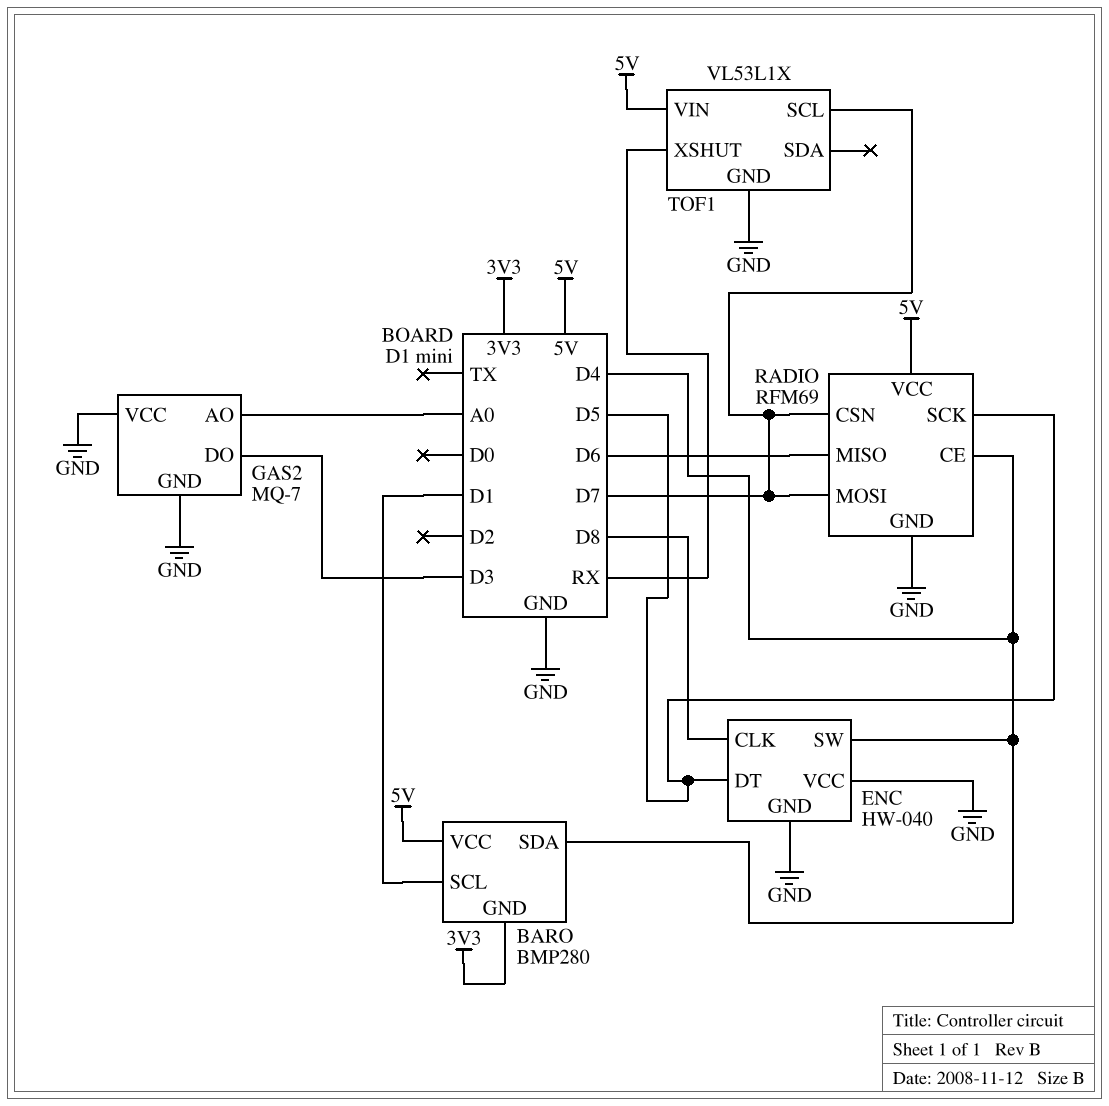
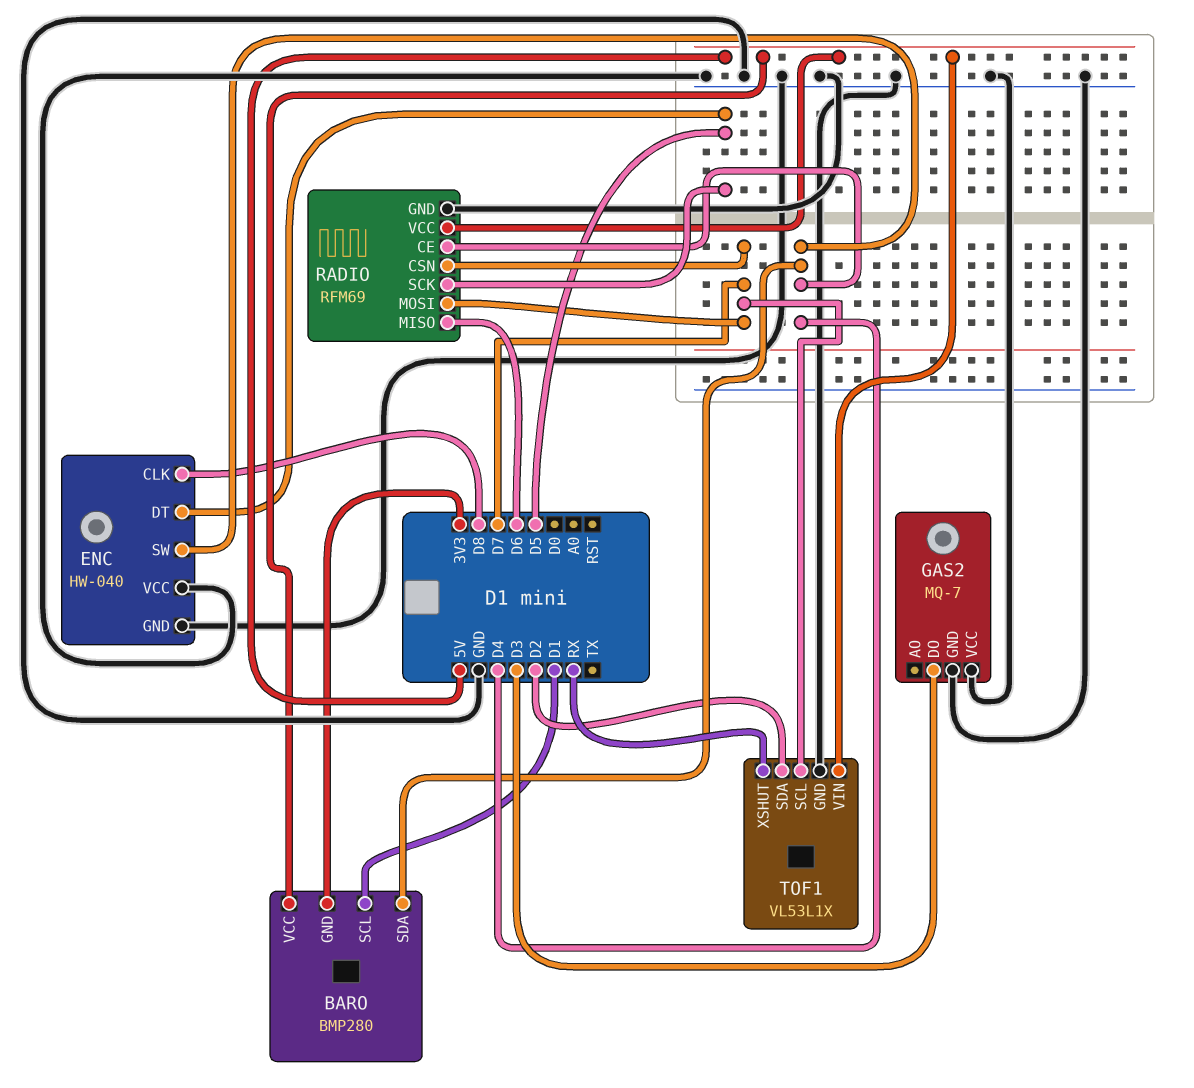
GAS2 pin AO: A0 -> none
TOF1 pin SDA: none -> D2

